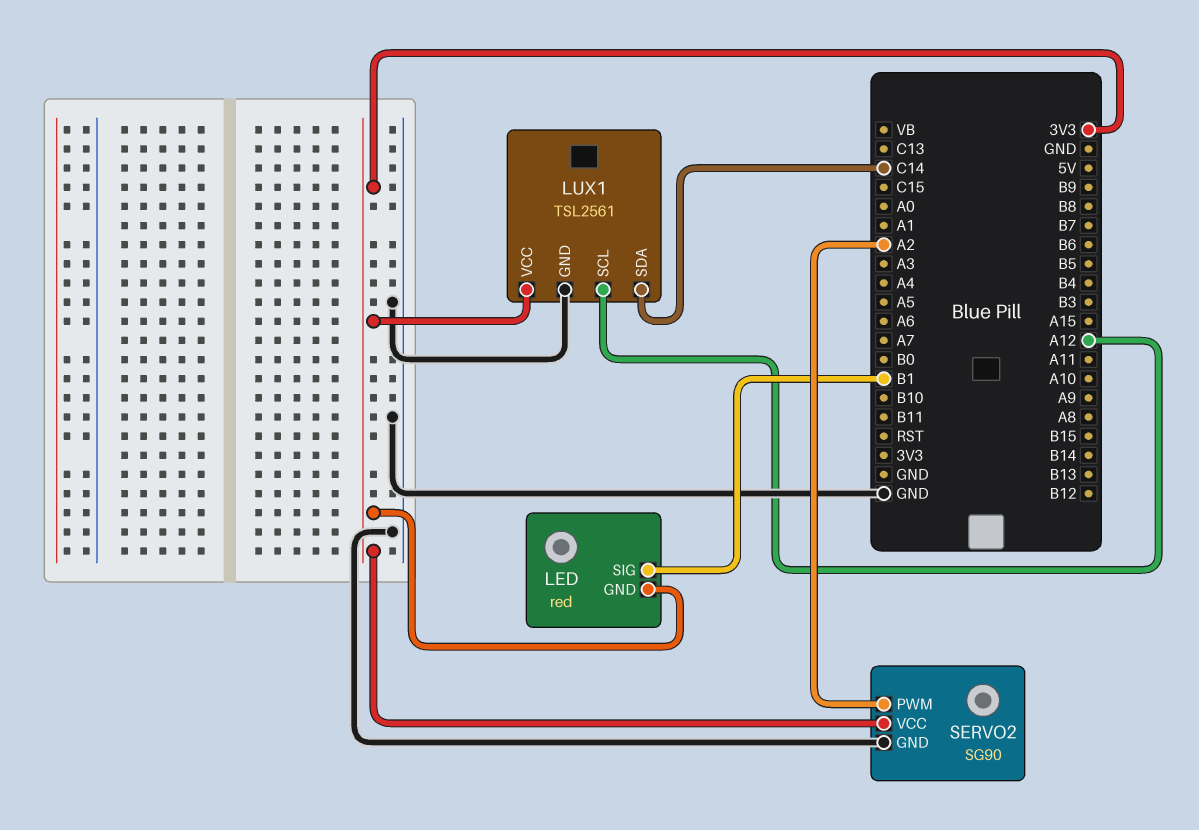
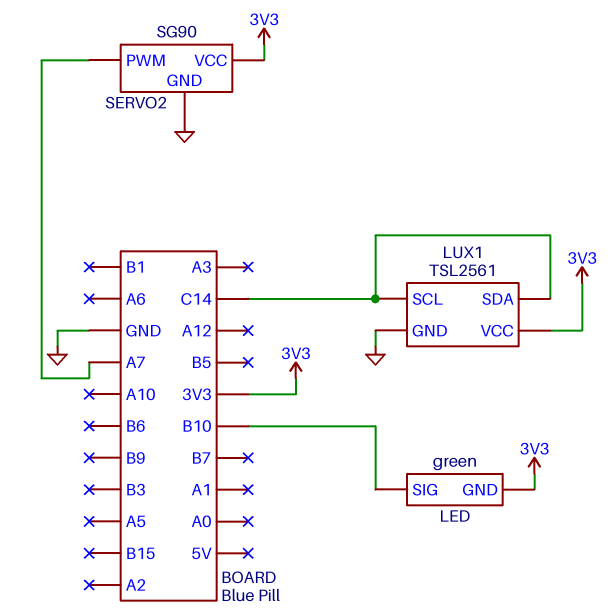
LED: red -> green
LED pin SIG: B1 -> B10
LUX1 pin SCL: A12 -> C14
SERVO2 pin PWM: A2 -> A7

